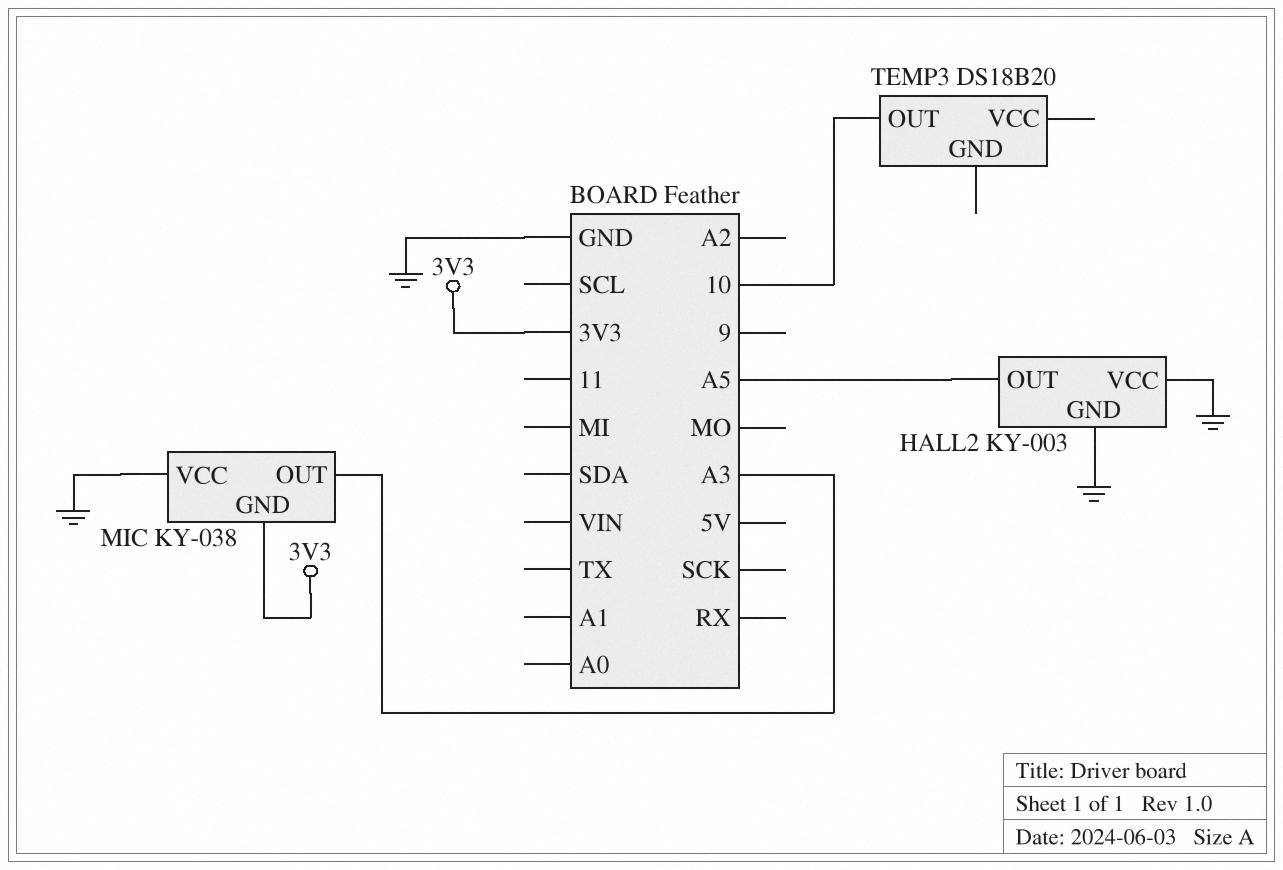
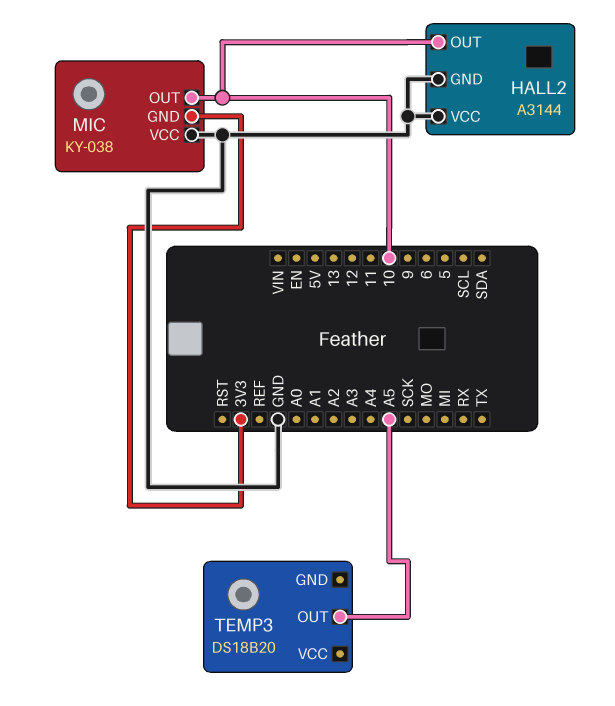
HALL2: KY-003 -> A3144
HALL2 pin OUT: A5 -> 10
MIC pin OUT: A3 -> 10
TEMP3 pin OUT: 10 -> A5

